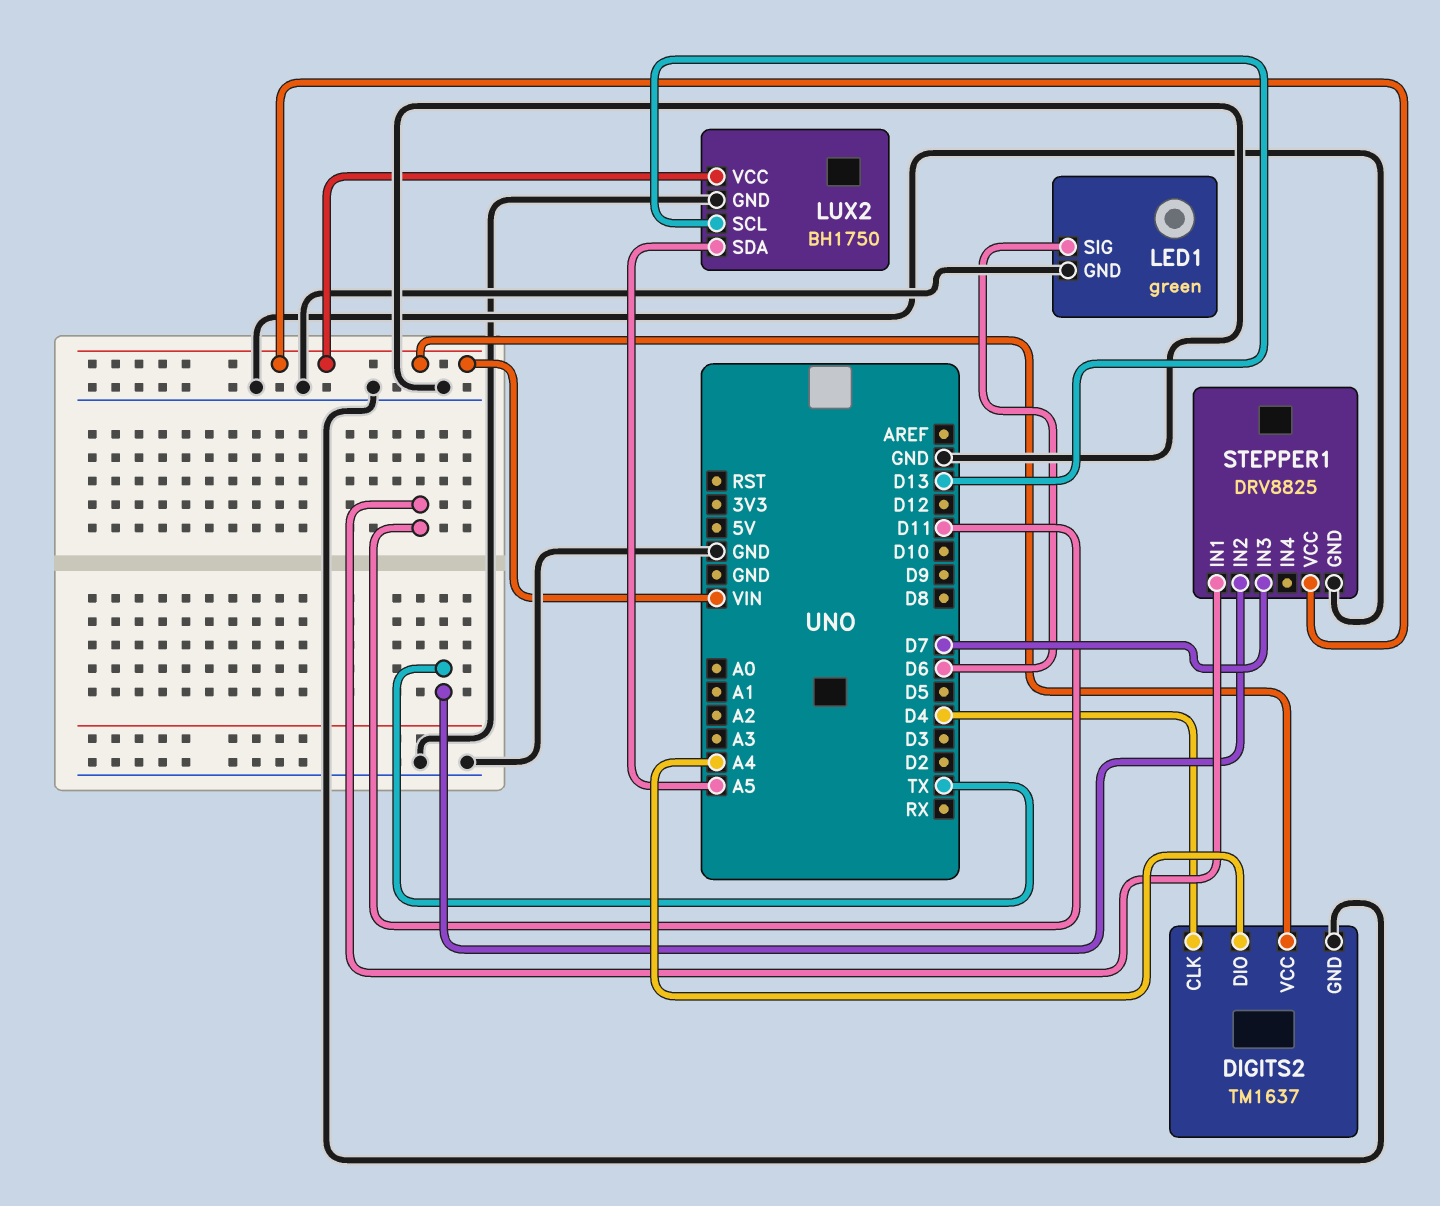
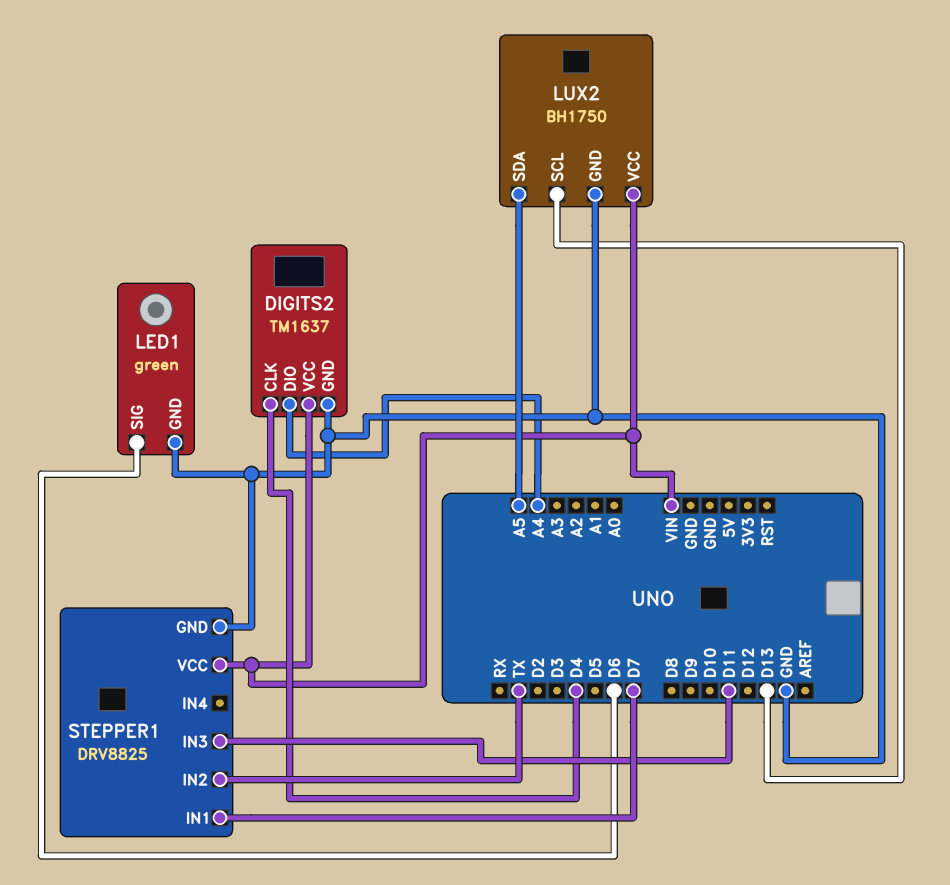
STEPPER1 pin IN1: D11 -> D7
STEPPER1 pin IN3: D7 -> D11

